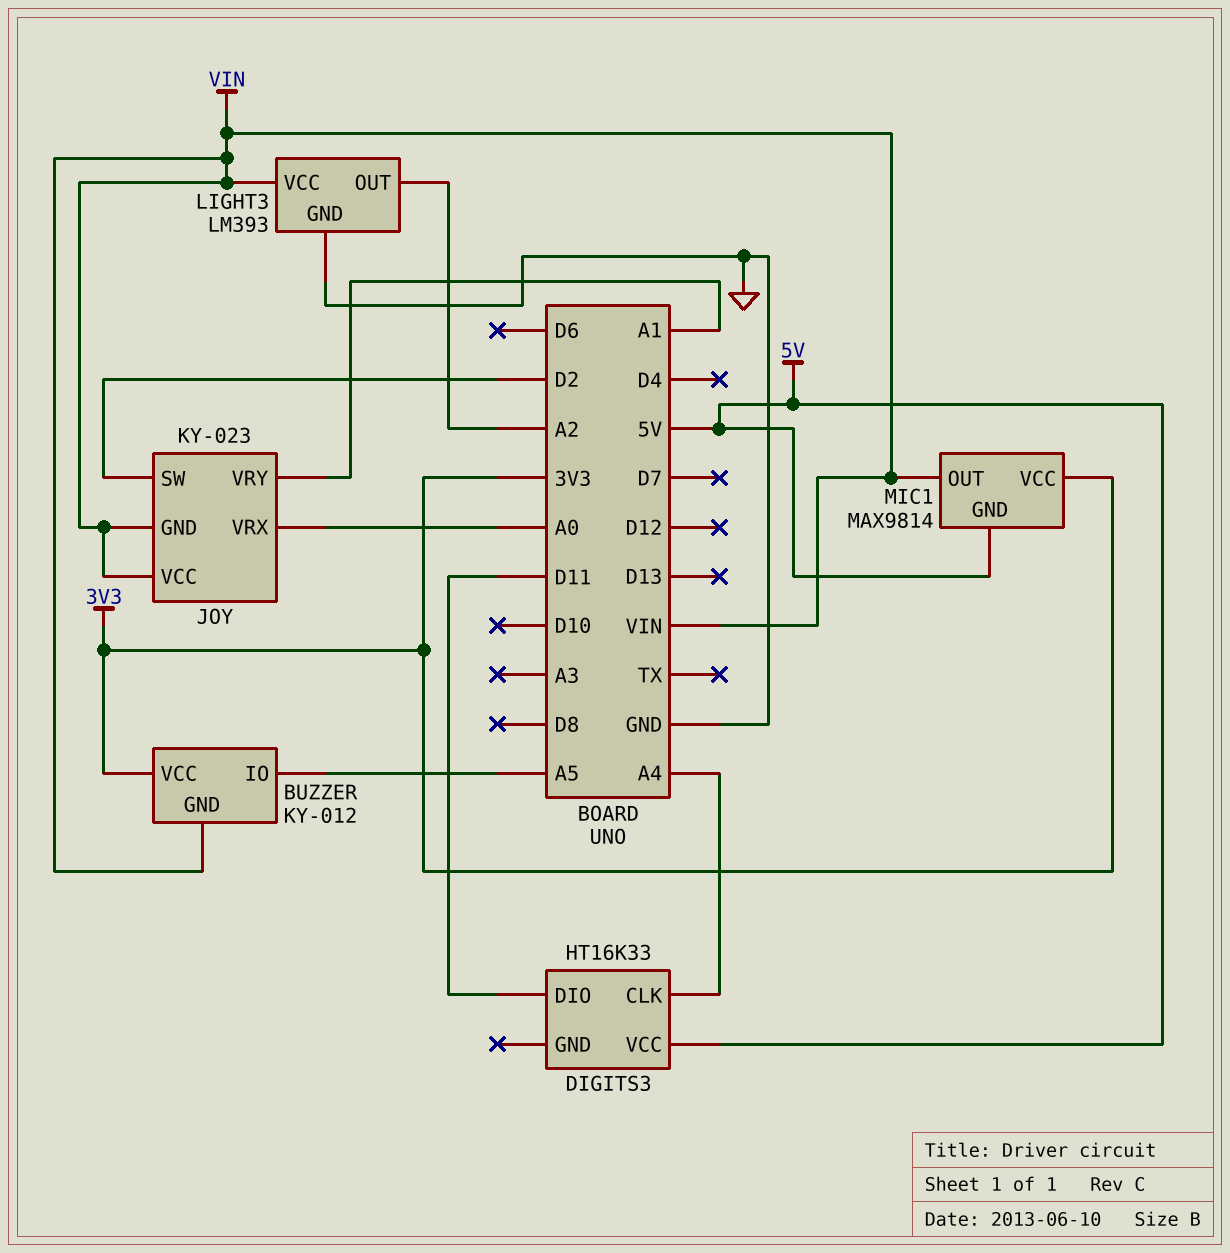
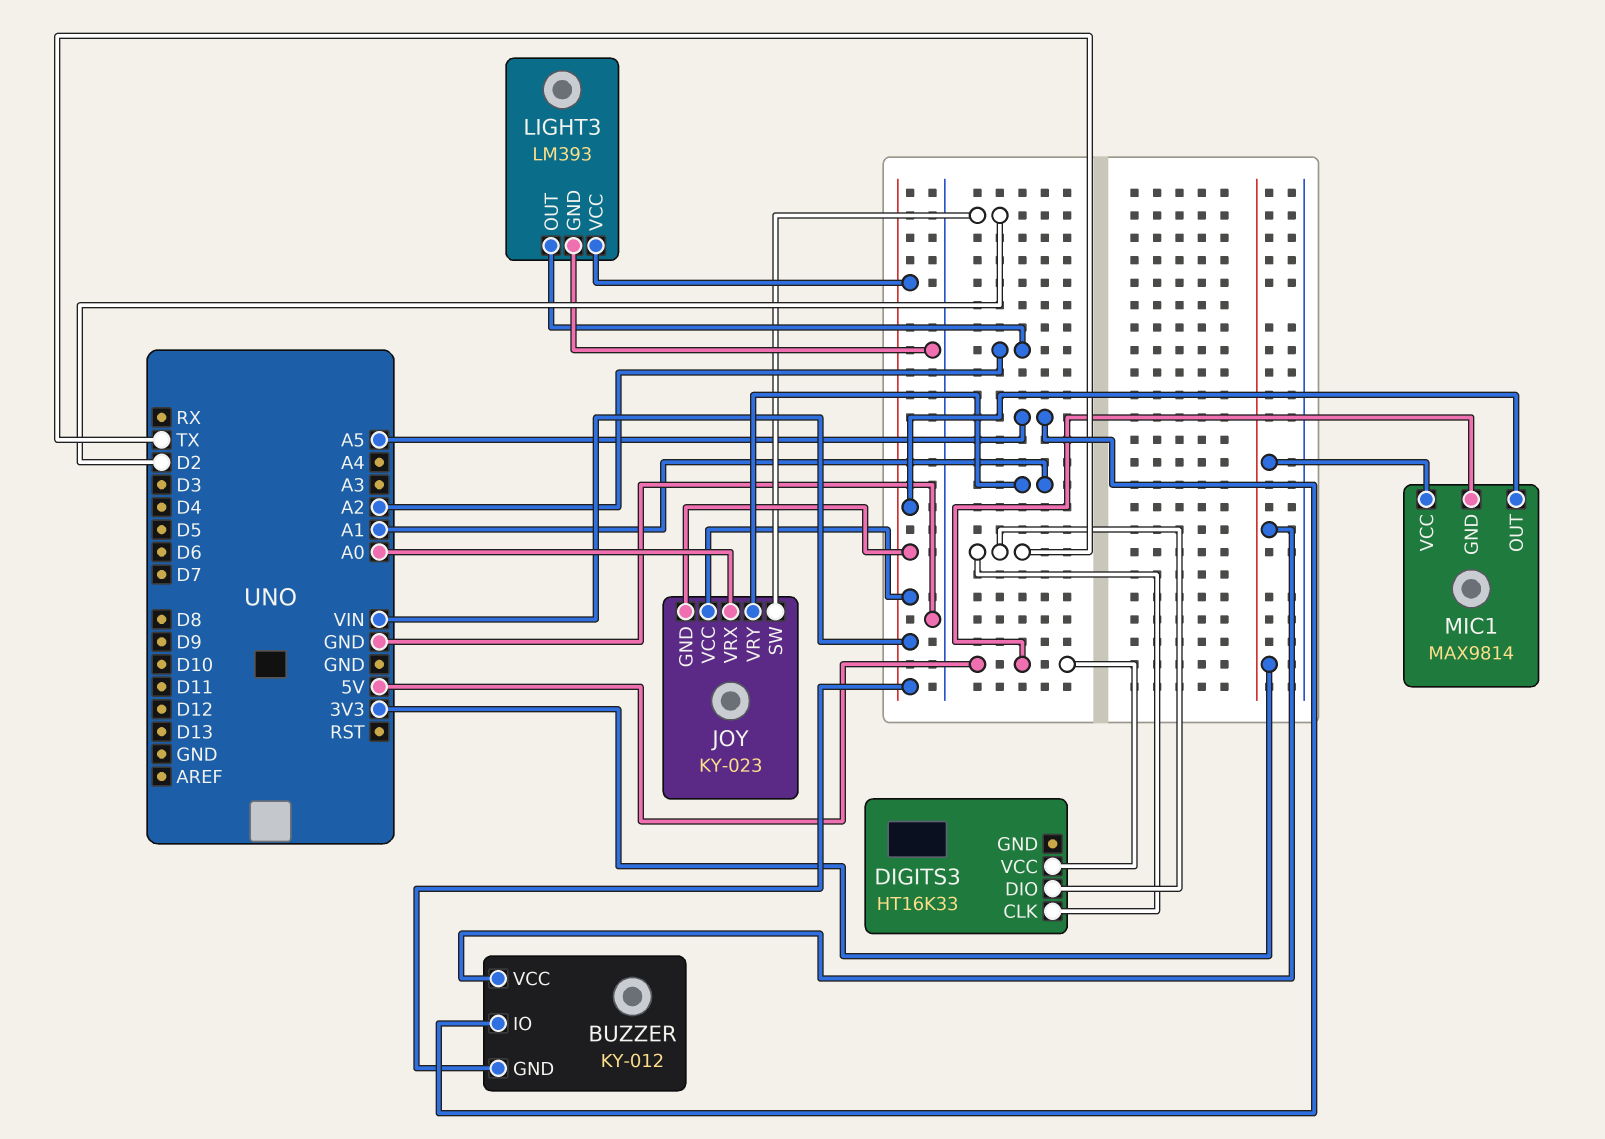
DIGITS3 pin CLK: A4 -> TX
DIGITS3 pin DIO: D11 -> TX

